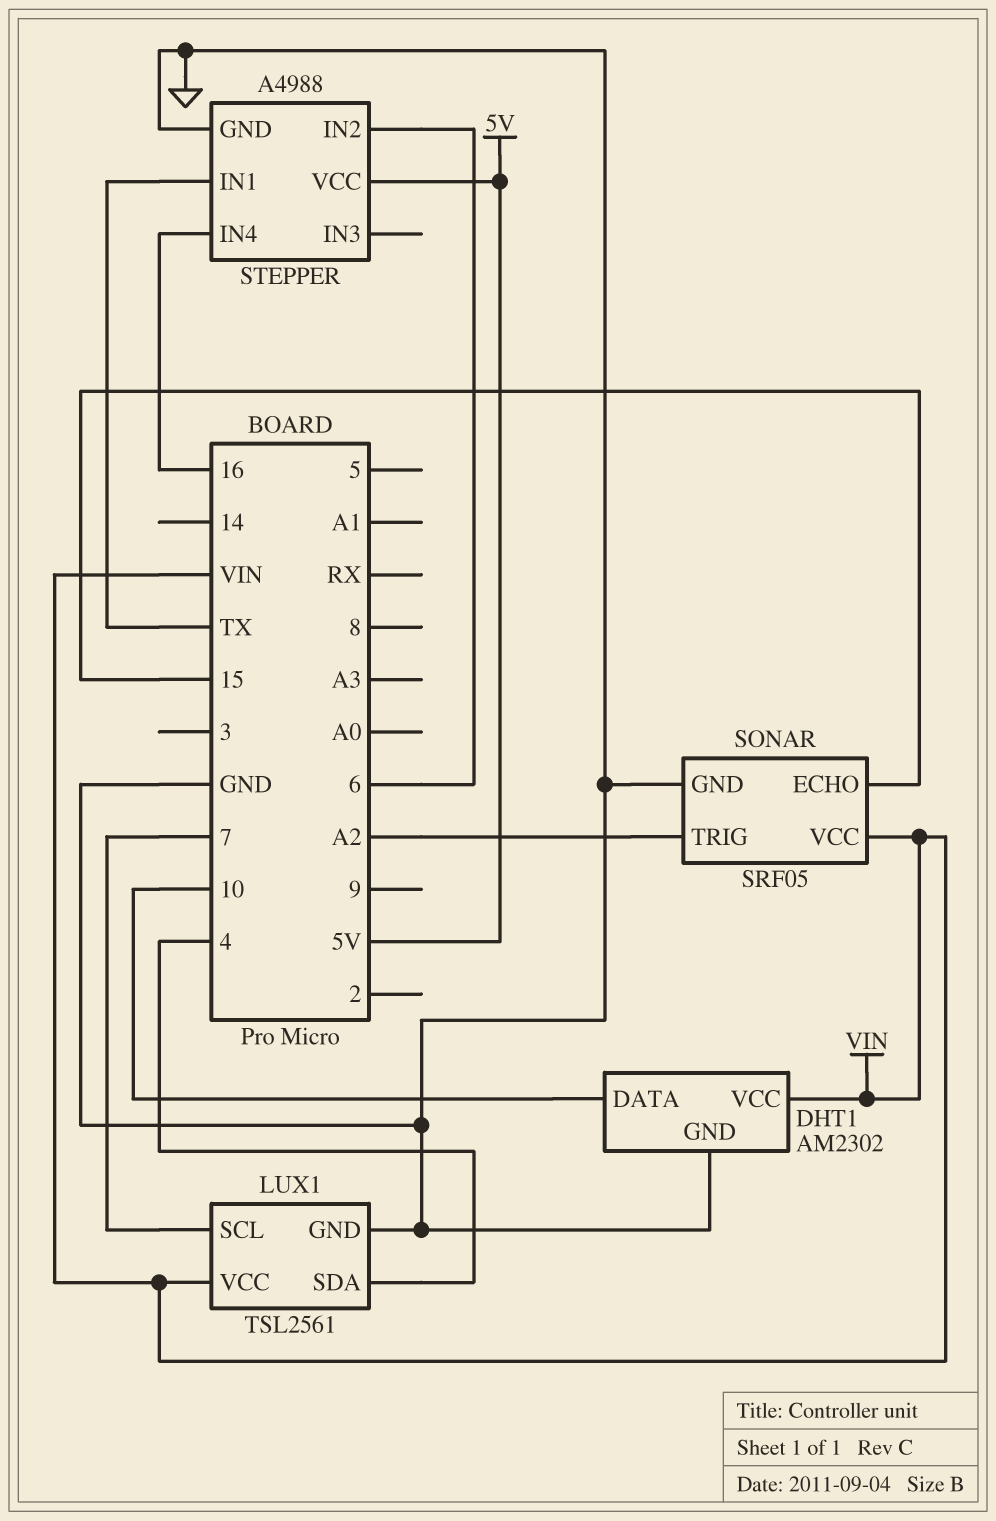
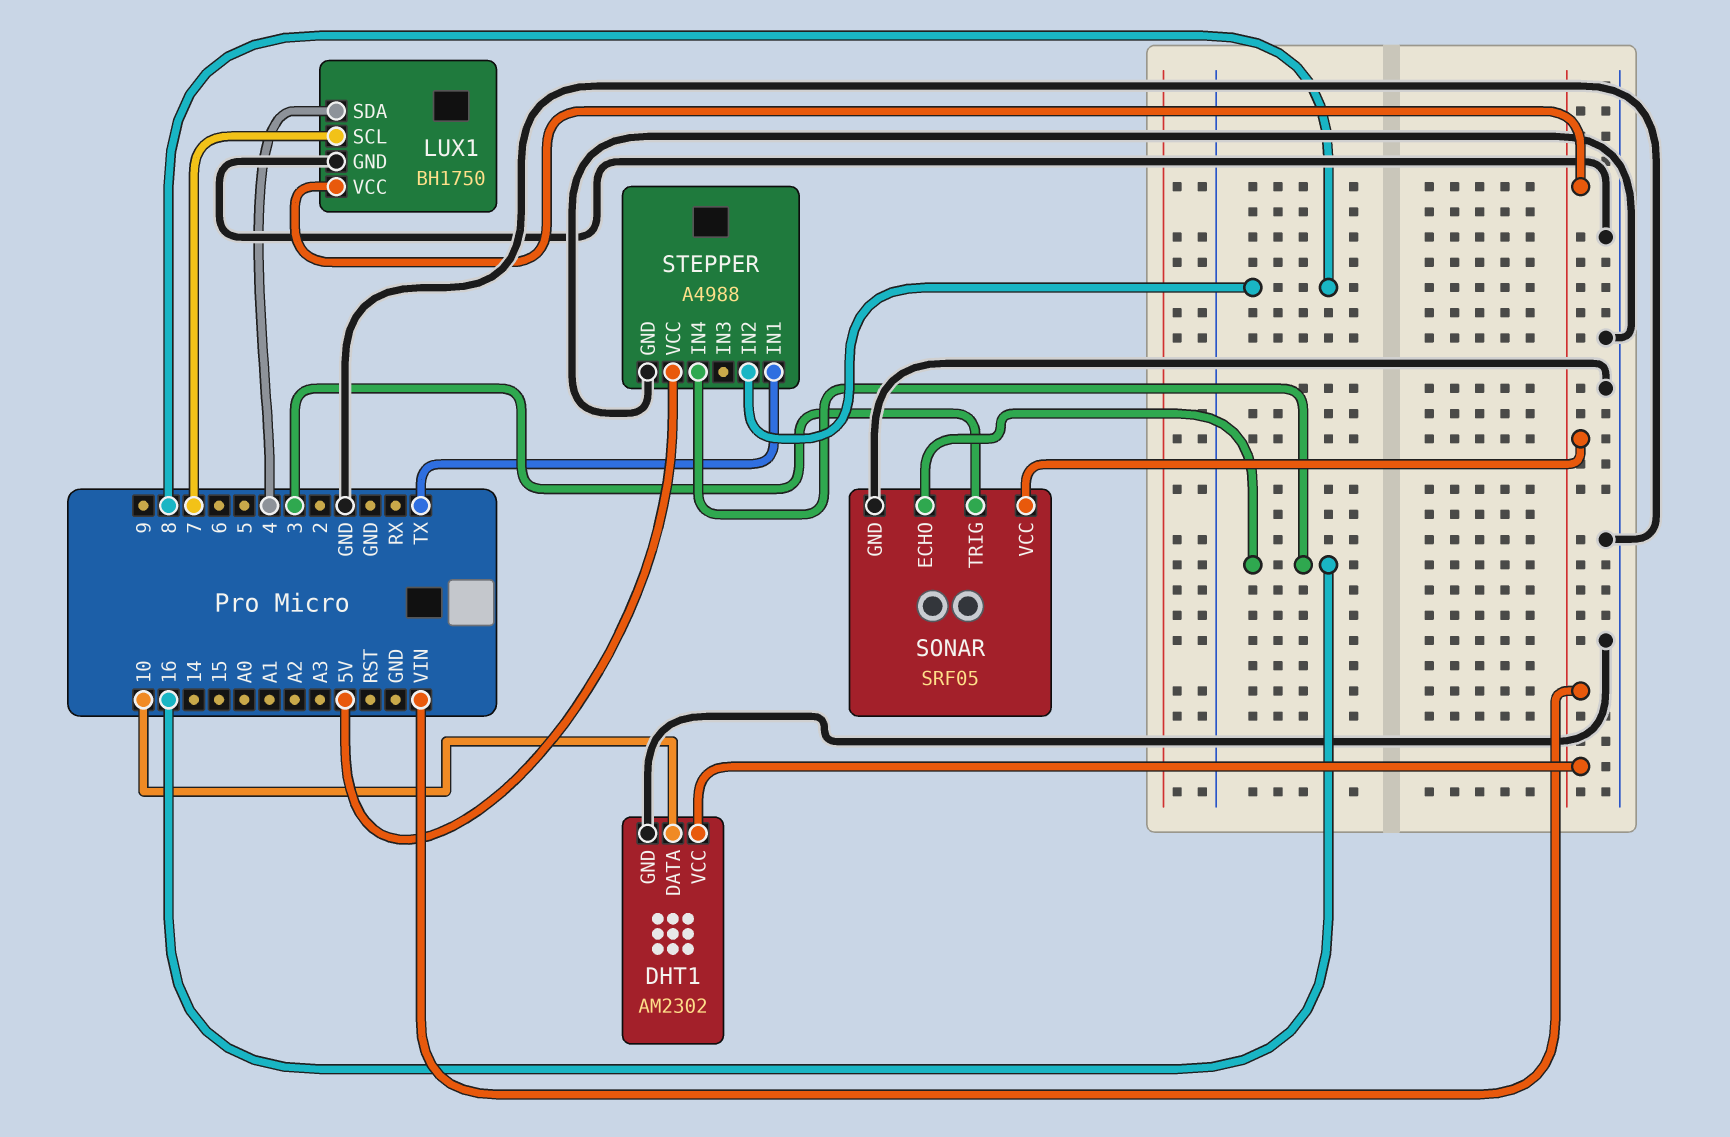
LUX1: TSL2561 -> BH1750
SONAR pin ECHO: 15 -> 16
SONAR pin TRIG: A2 -> 3
STEPPER pin IN2: 6 -> 8

